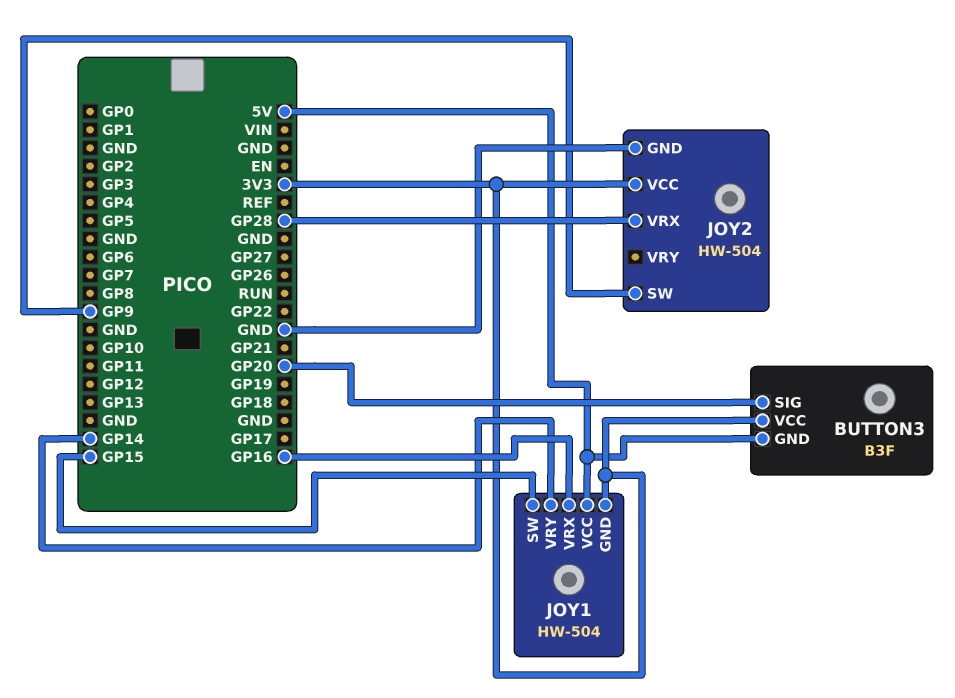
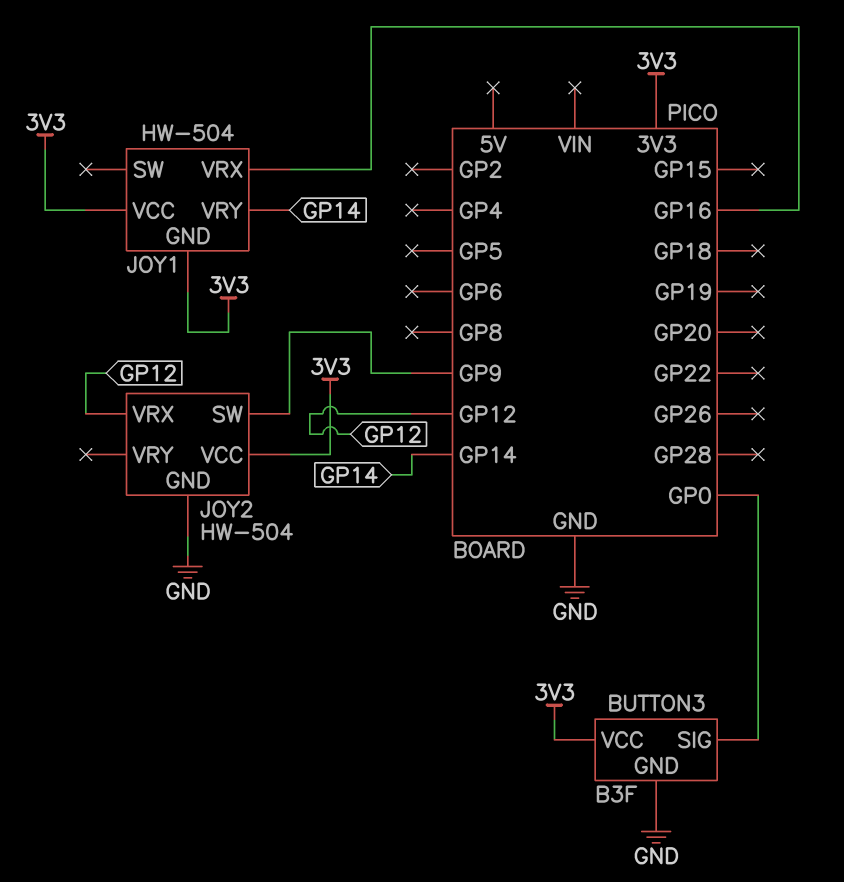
BUTTON3 pin GND: 5V -> GND
BUTTON3 pin SIG: GP20 -> GP0
JOY1 pin SW: GP15 -> none
JOY1 pin VCC: 5V -> 3V3
JOY2 pin VRX: GP28 -> GP12

